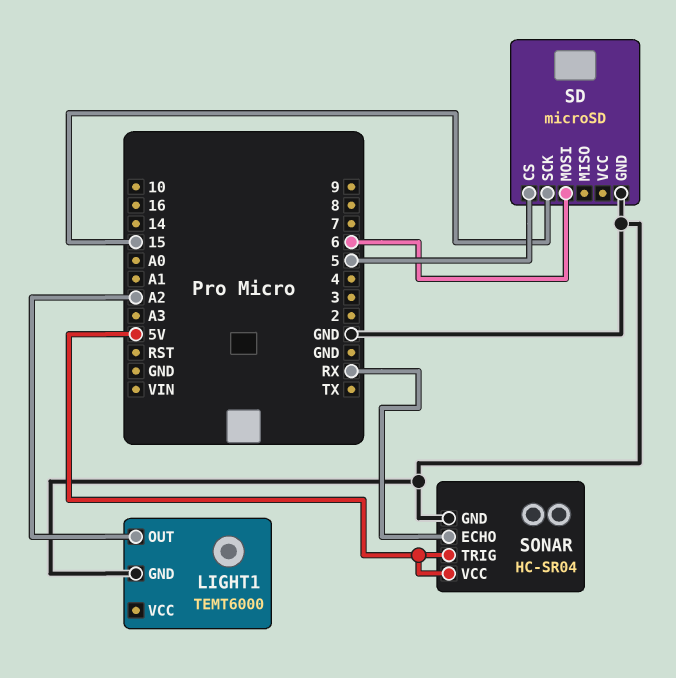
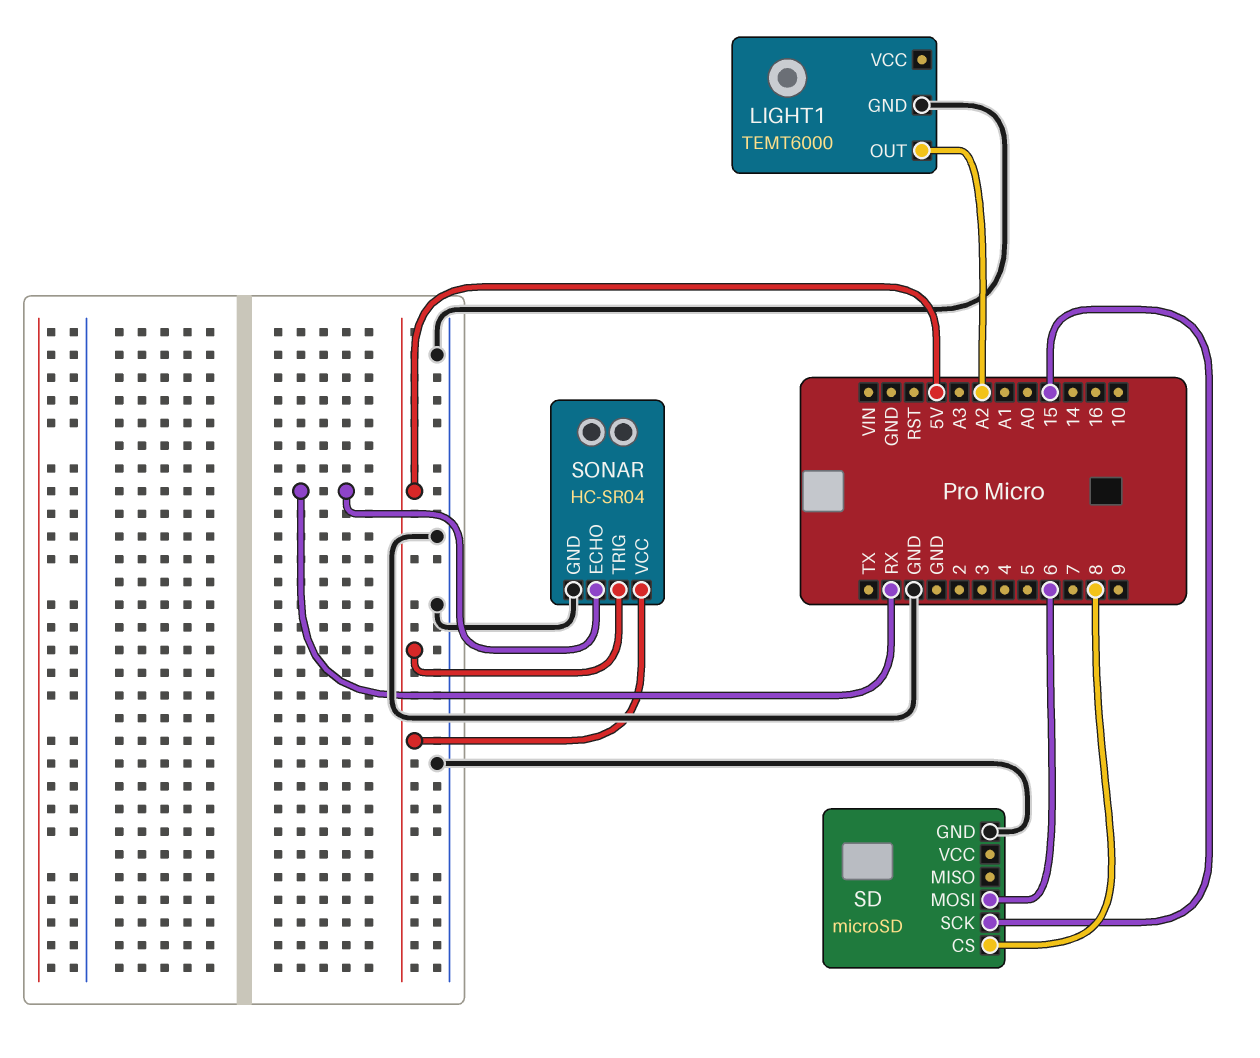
SD pin CS: 5 -> 8

